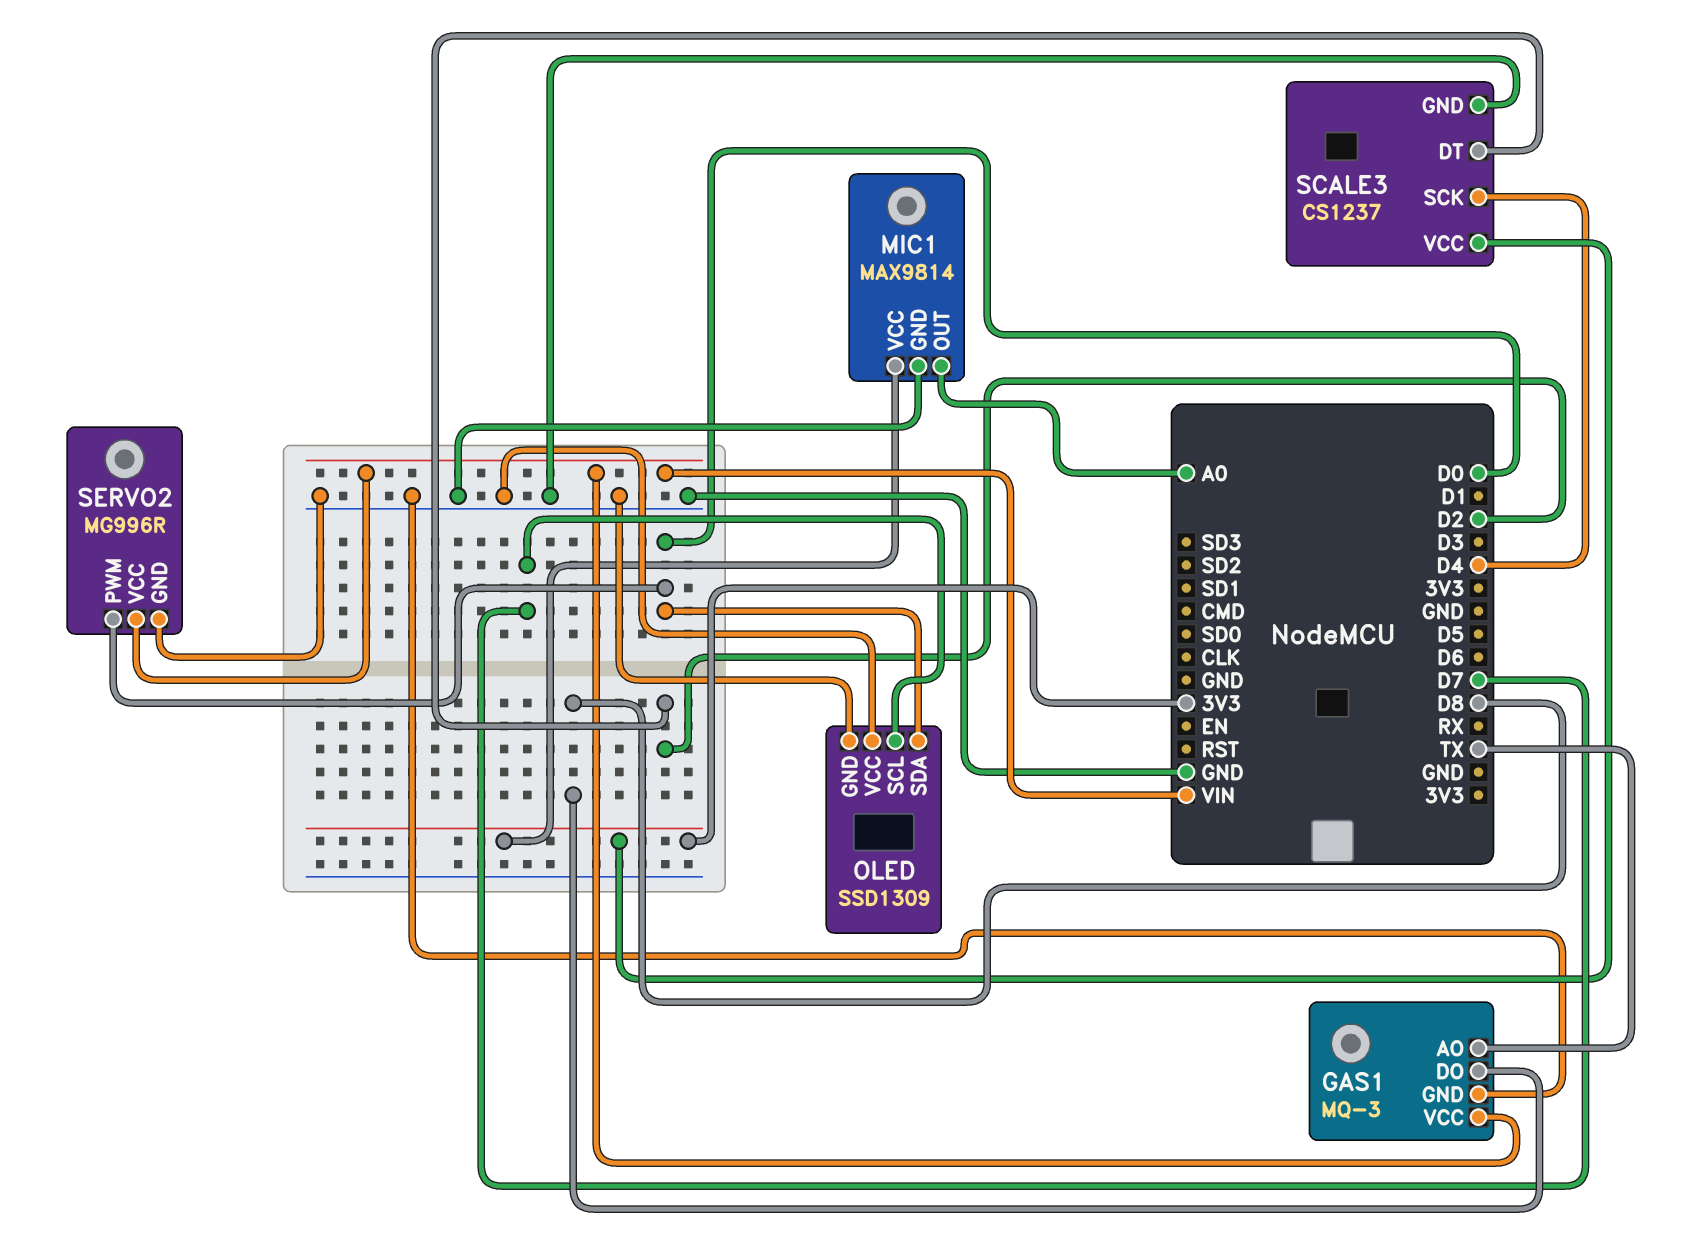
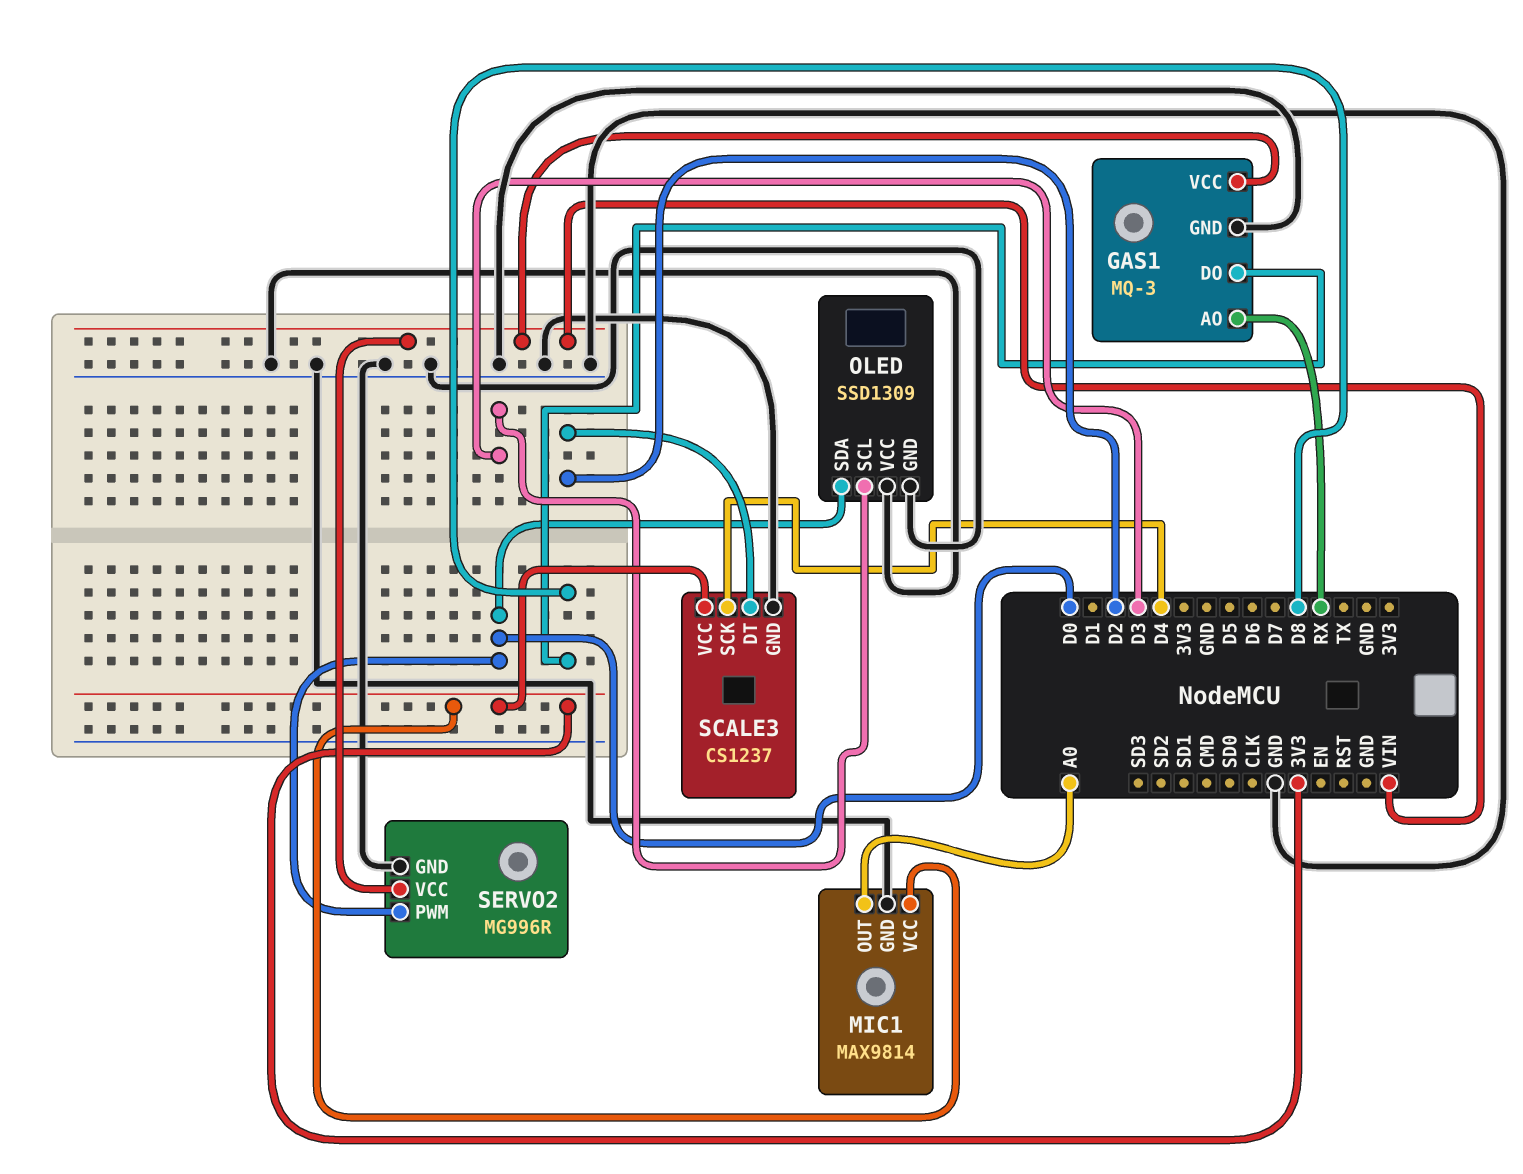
GAS1 pin AO: TX -> RX
OLED pin SCL: D7 -> D3

